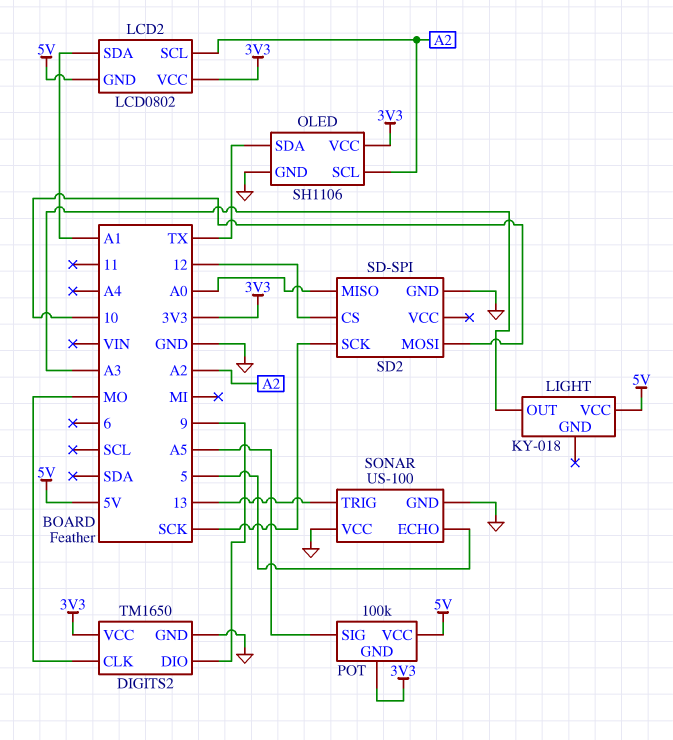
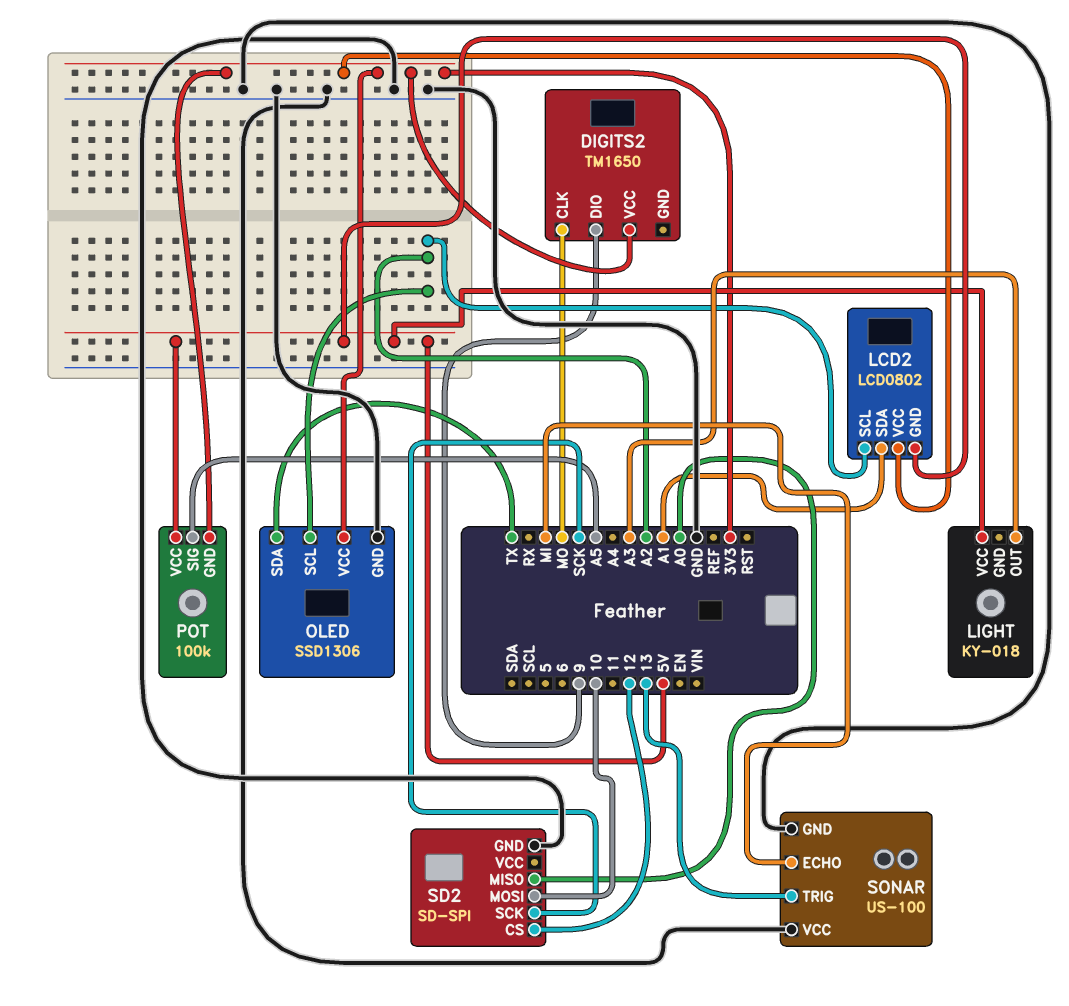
DIGITS2 pin GND: GND -> none
OLED: SH1106 -> SSD1306
SONAR pin ECHO: 5 -> MI

